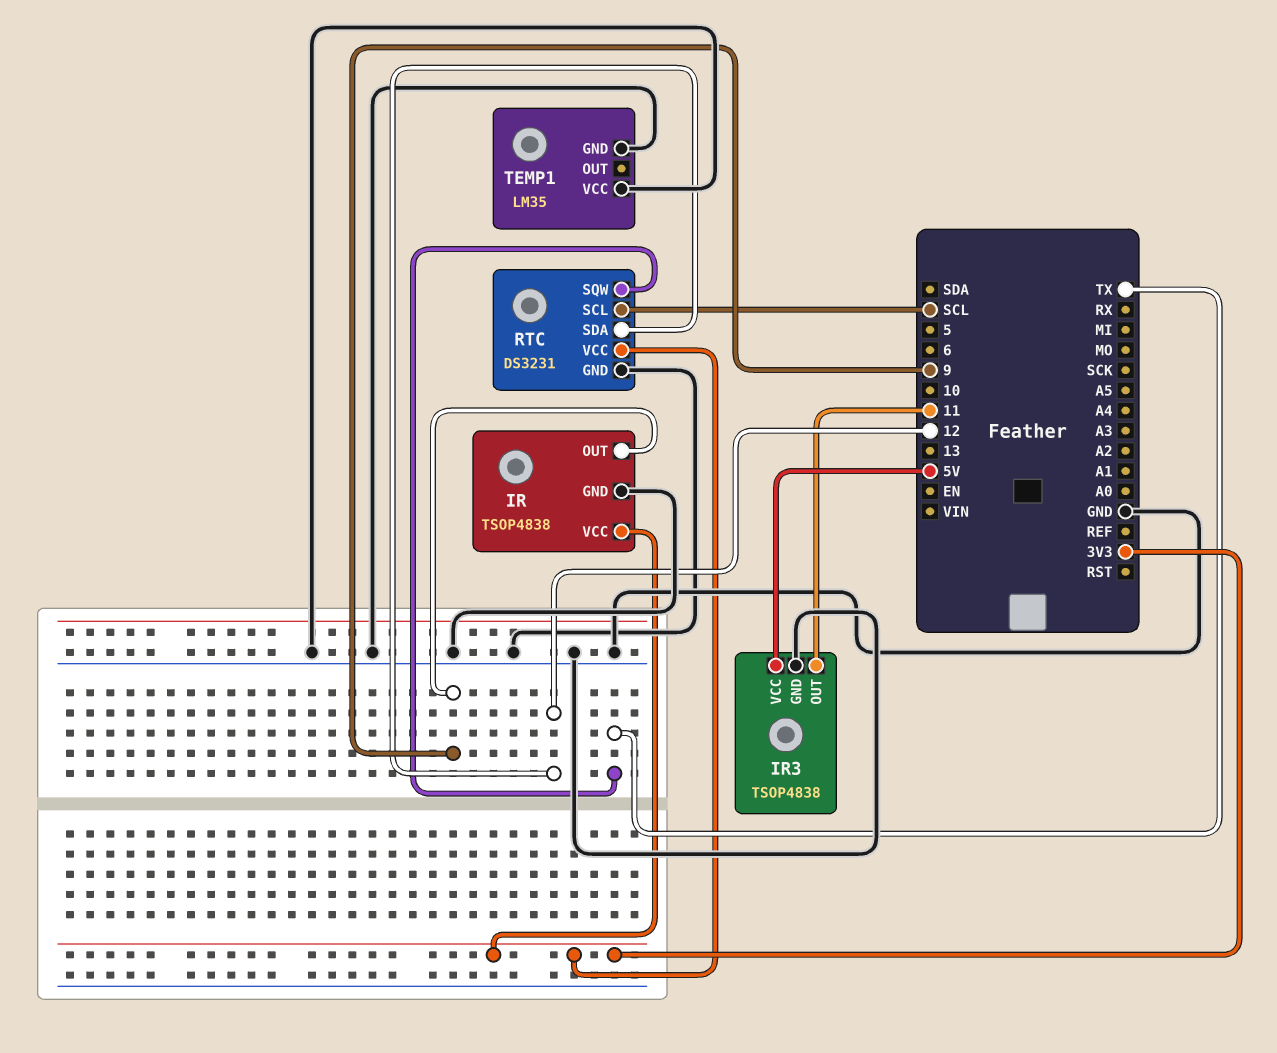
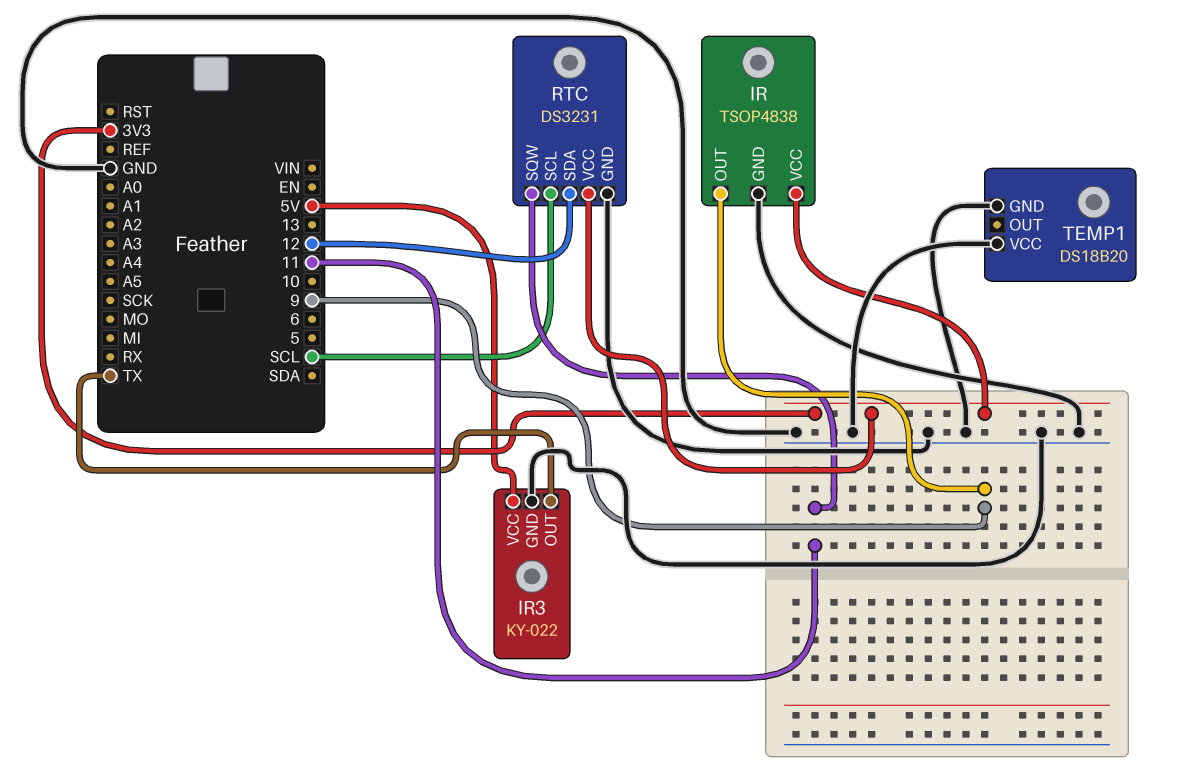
IR3: TSOP4838 -> KY-022
IR3 pin OUT: 11 -> TX
RTC pin SQW: TX -> 11
TEMP1: LM35 -> DS18B20

